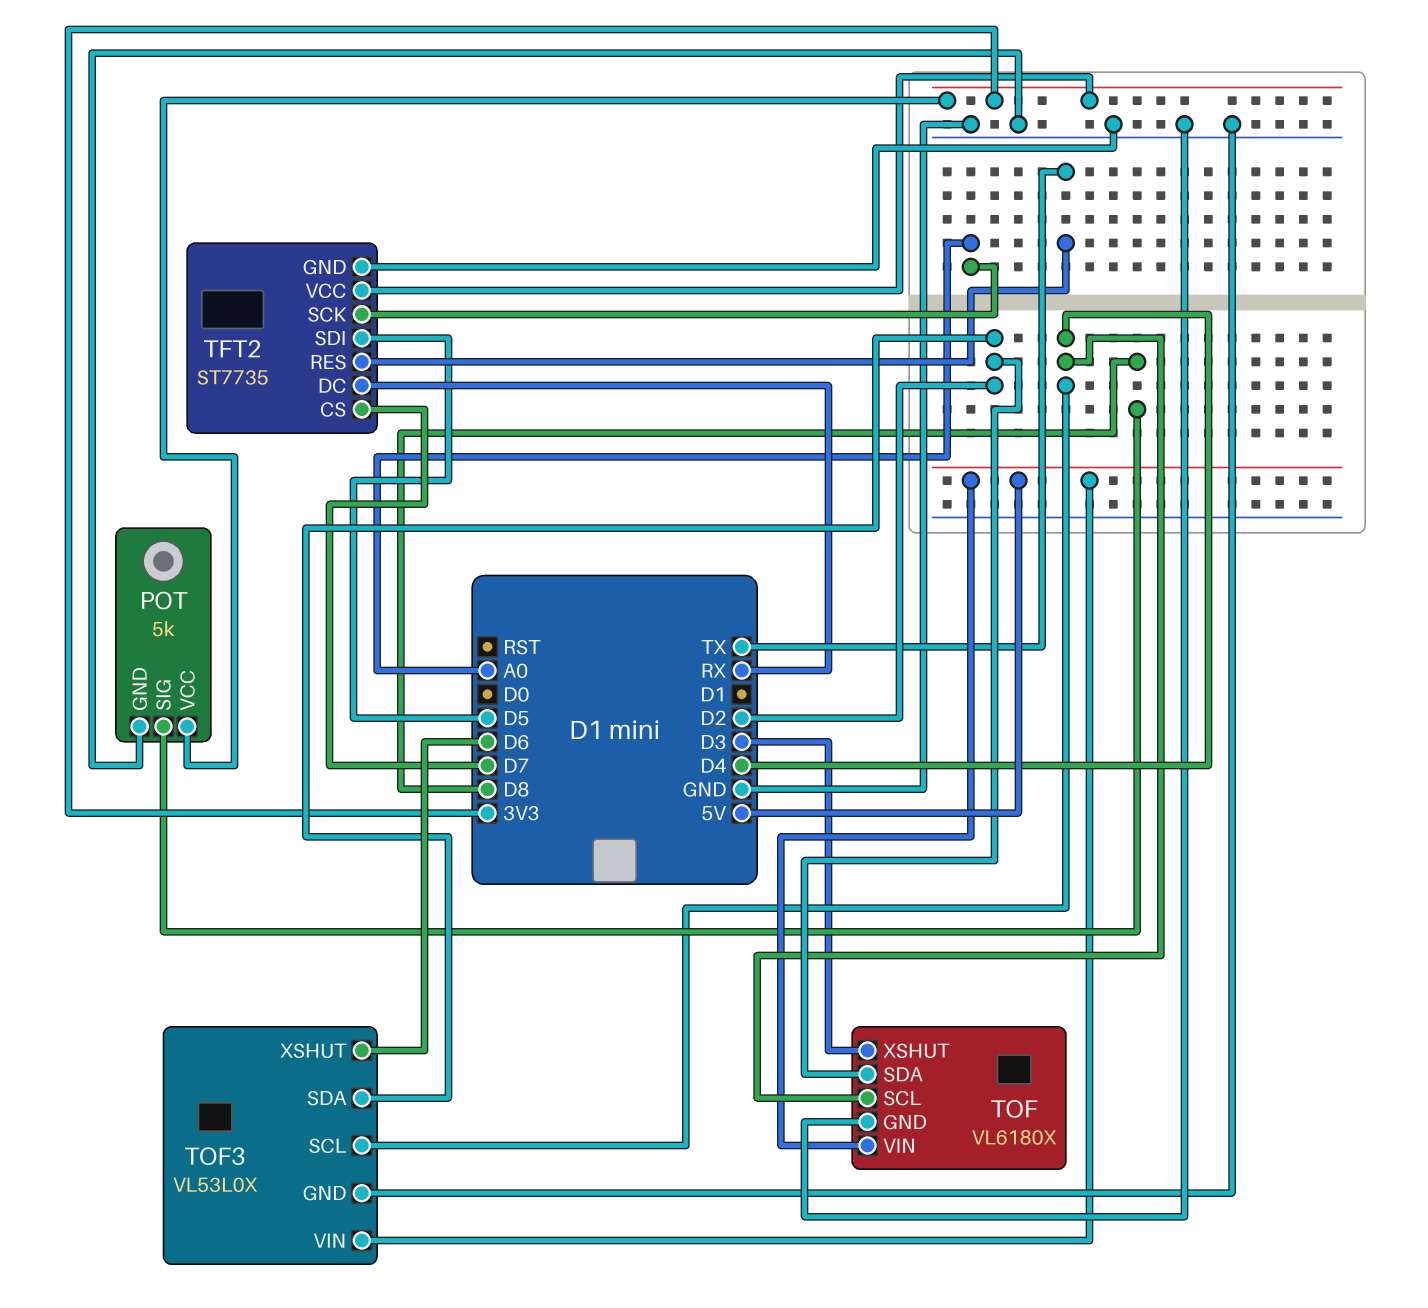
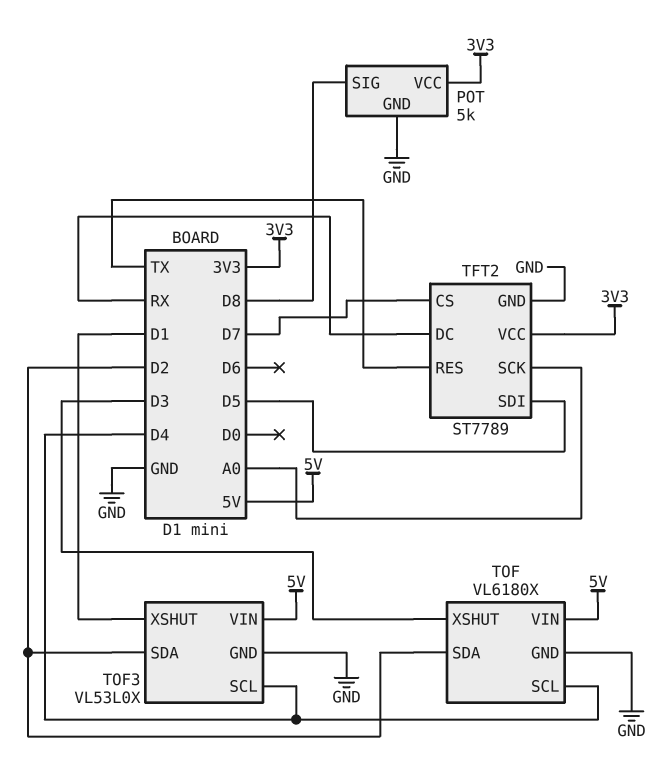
TFT2: ST7735 -> ST7789
TOF3 pin XSHUT: D6 -> D1

